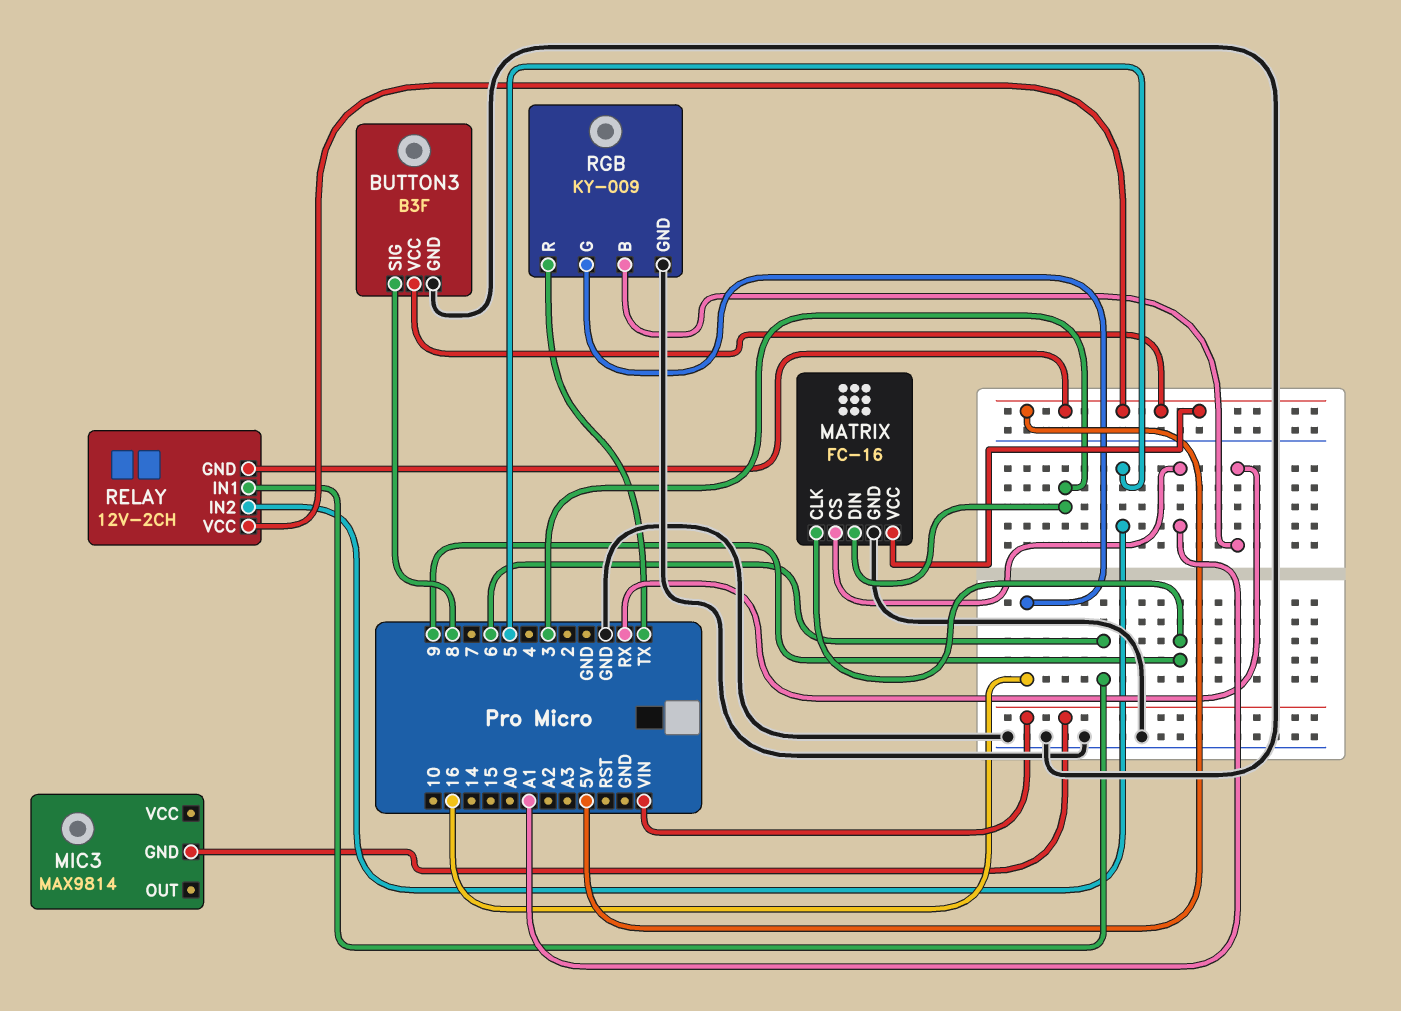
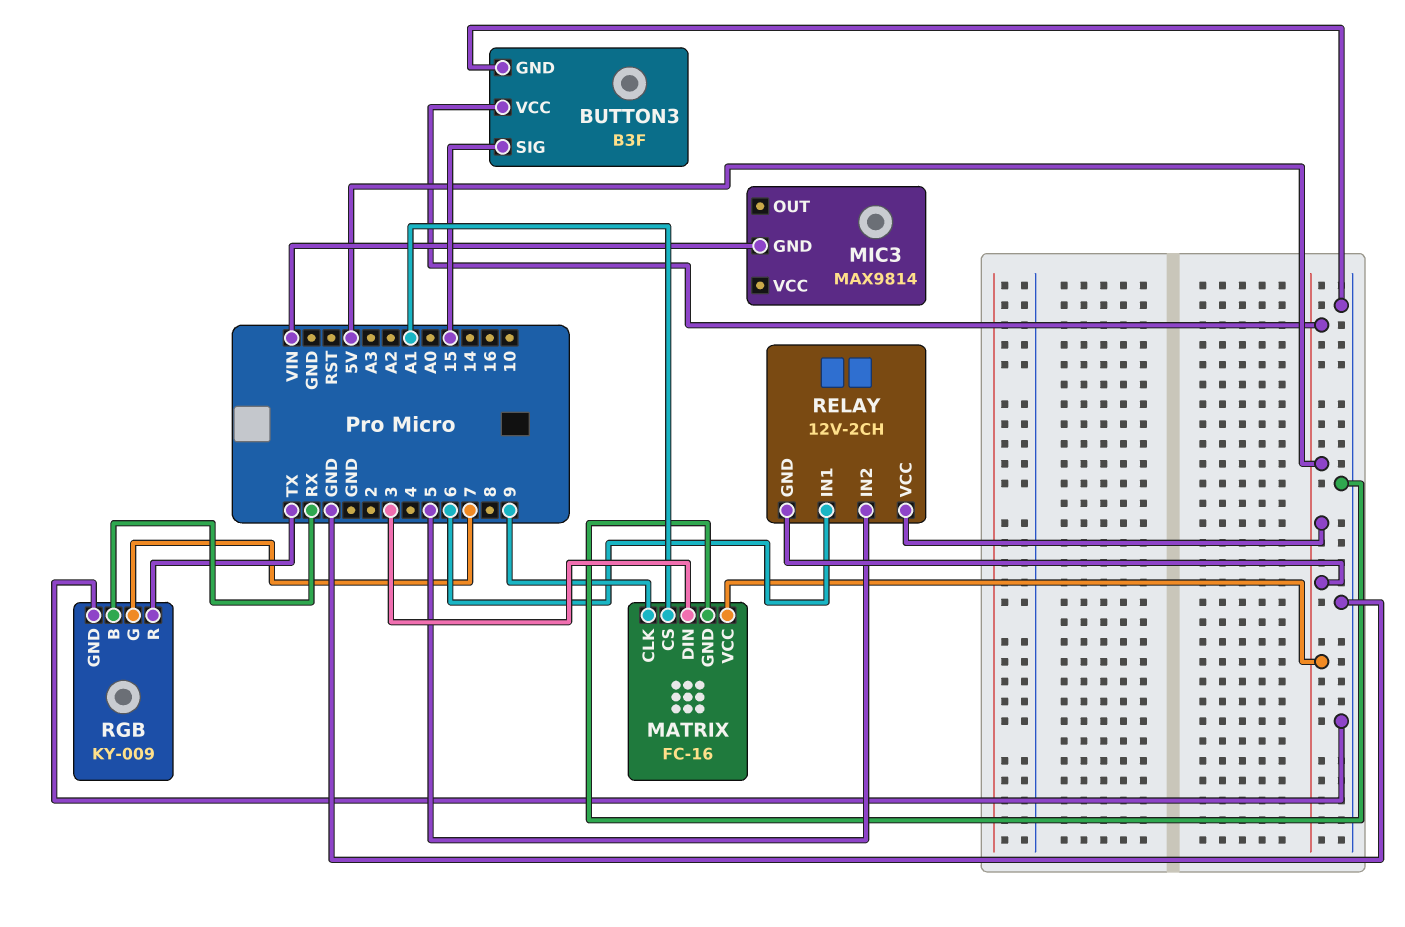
BUTTON3 pin SIG: 8 -> 15
RGB pin G: 16 -> 7

